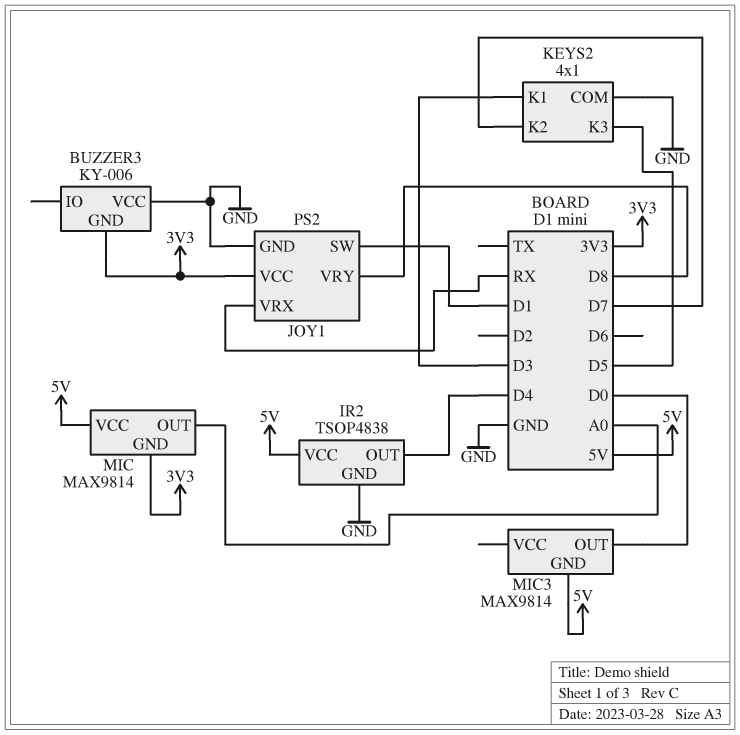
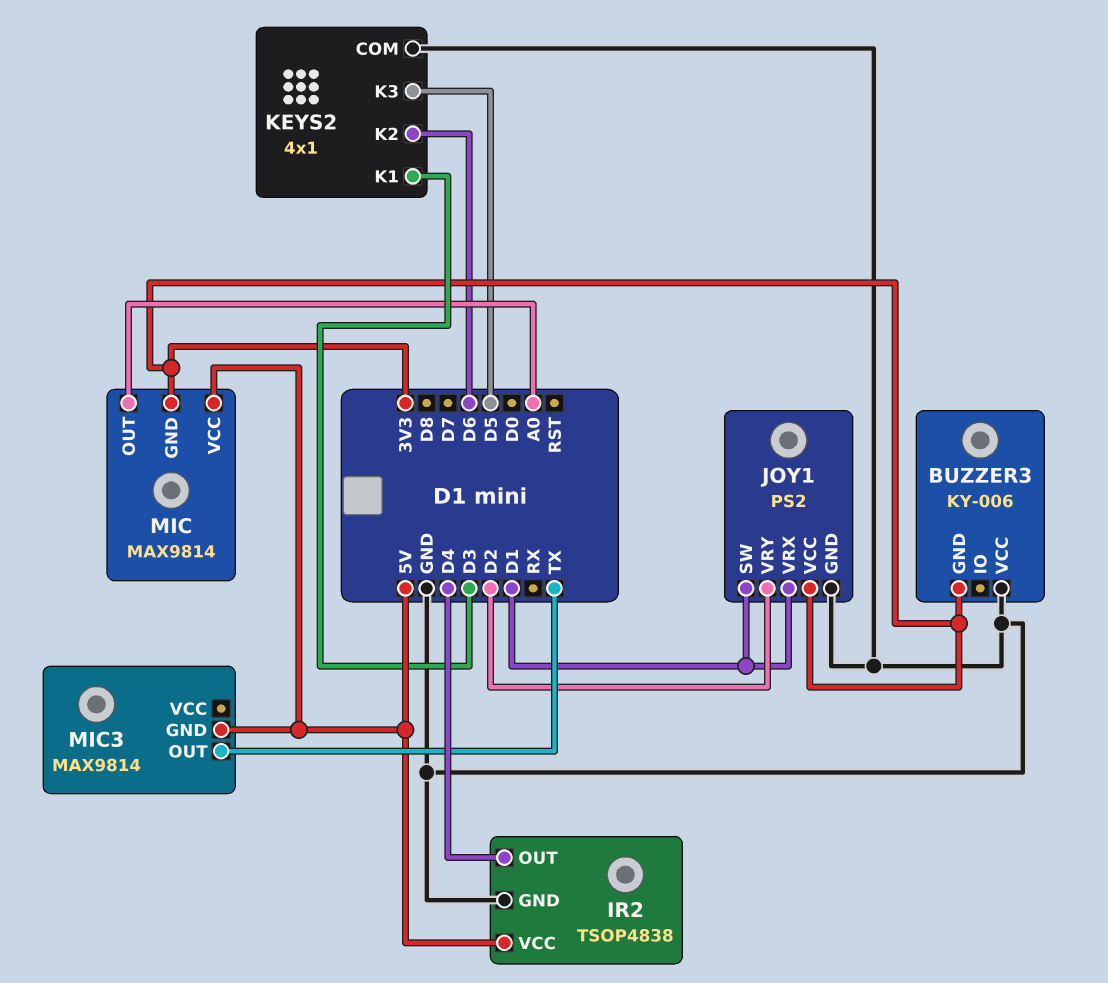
JOY1 pin VRX: RX -> D1
JOY1 pin VRY: D8 -> D2
KEYS2 pin K2: D7 -> D6
MIC3 pin OUT: D0 -> TX

